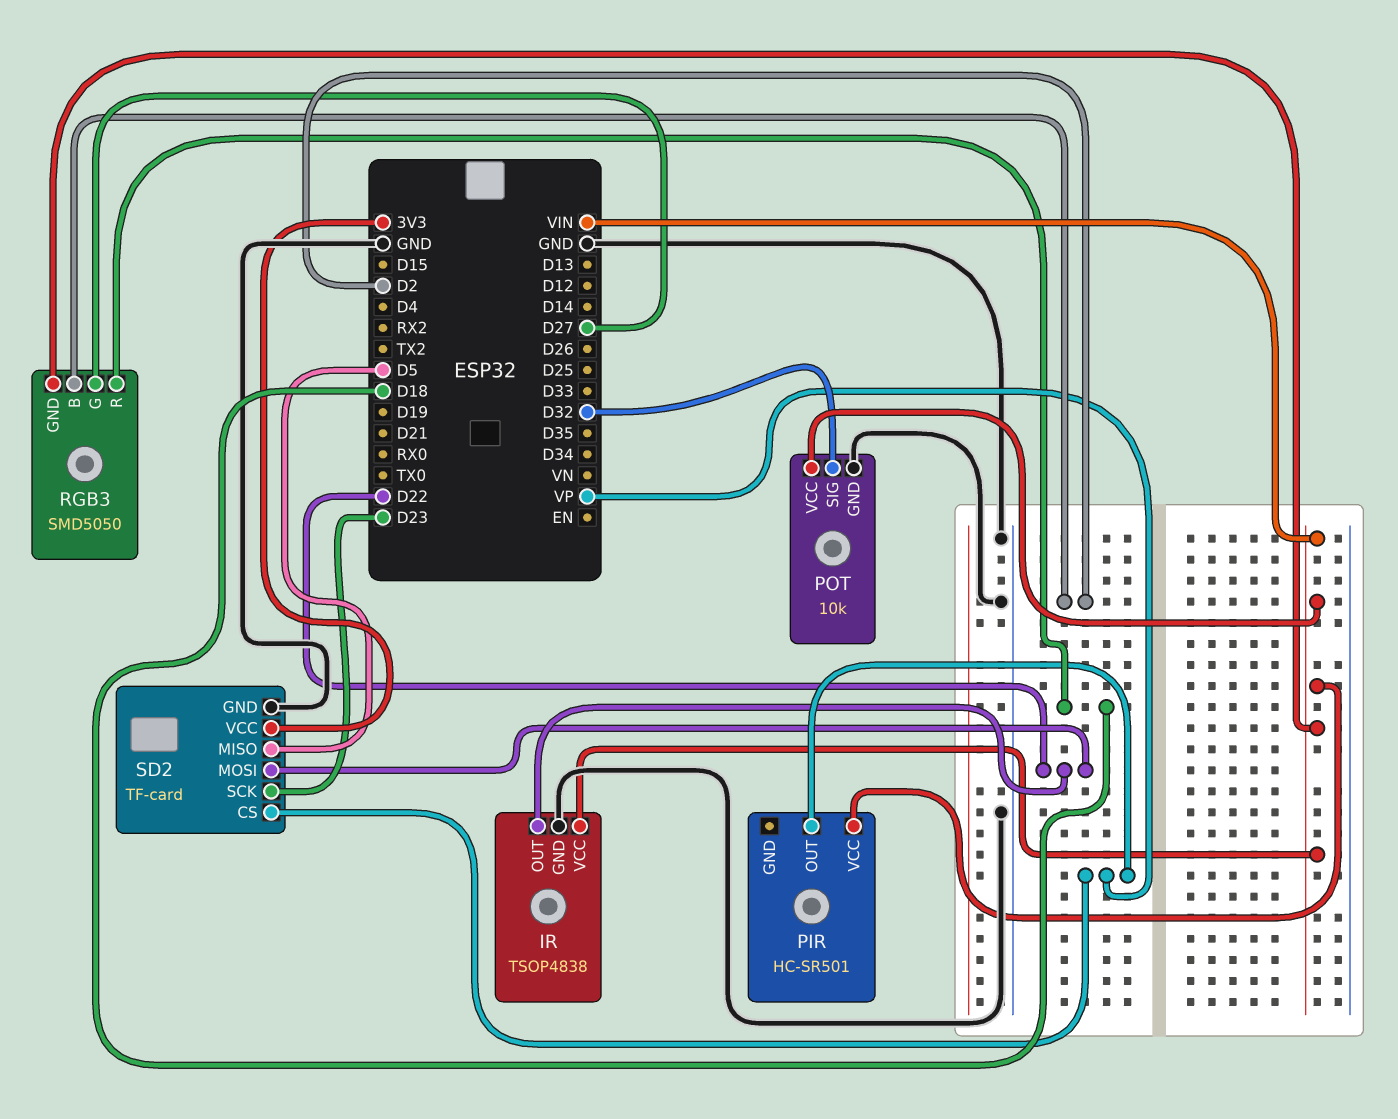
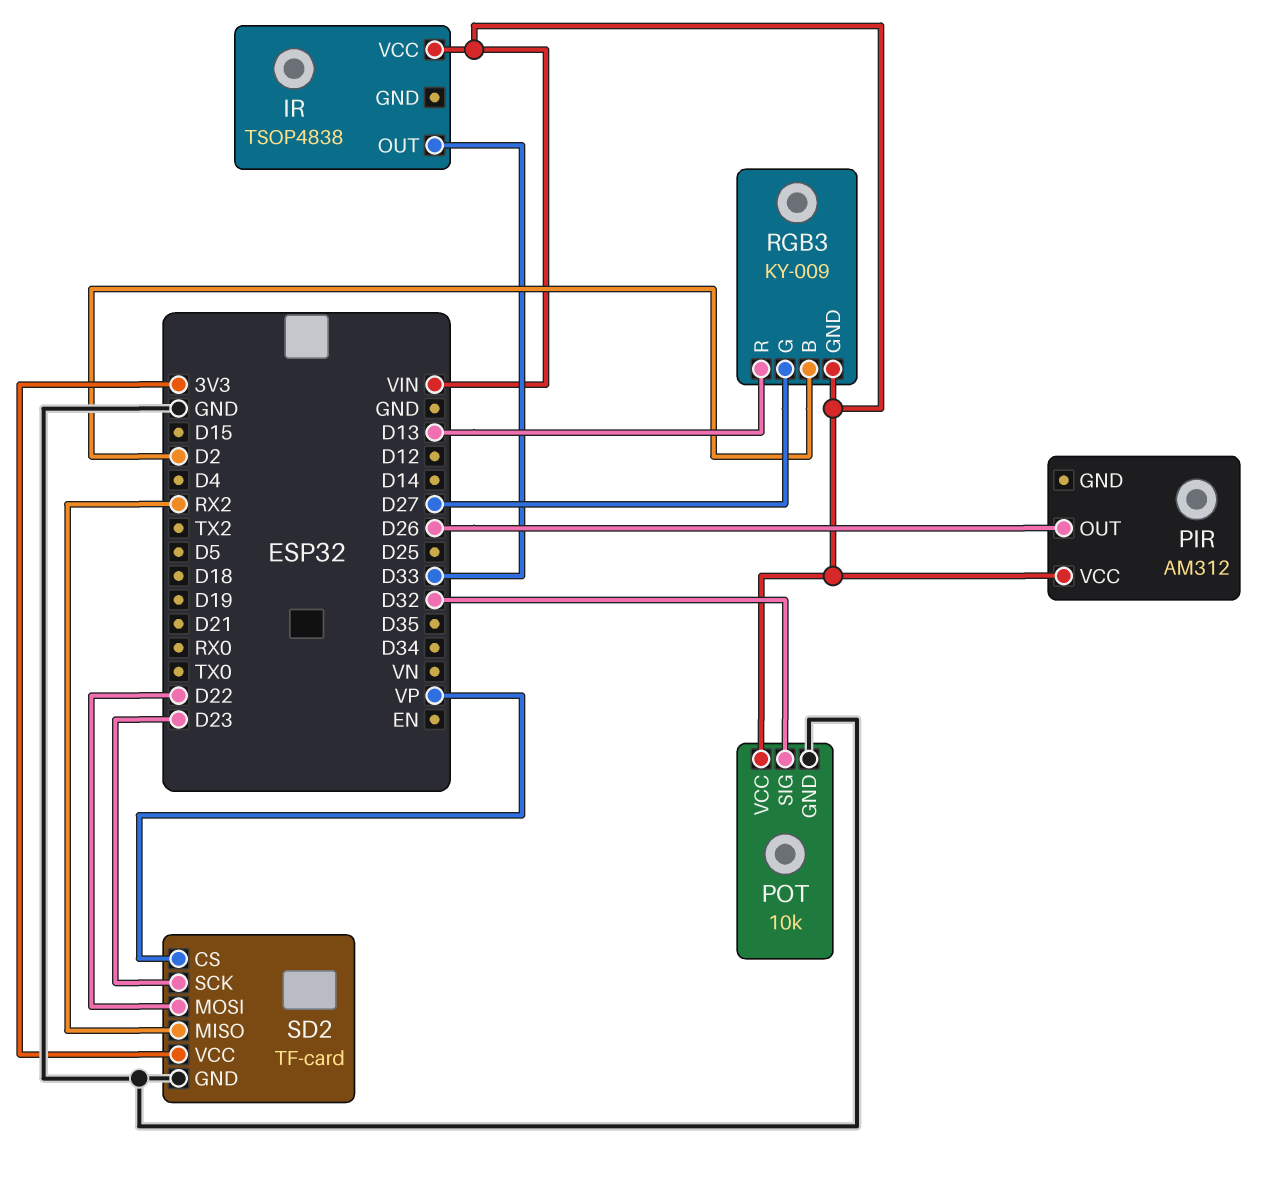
IR pin GND: GND -> none
IR pin OUT: D22 -> D33
PIR: HC-SR501 -> AM312
PIR pin OUT: VP -> D26
RGB3: SMD5050 -> KY-009
RGB3 pin R: D18 -> D13
SD2 pin MISO: D5 -> RX2

